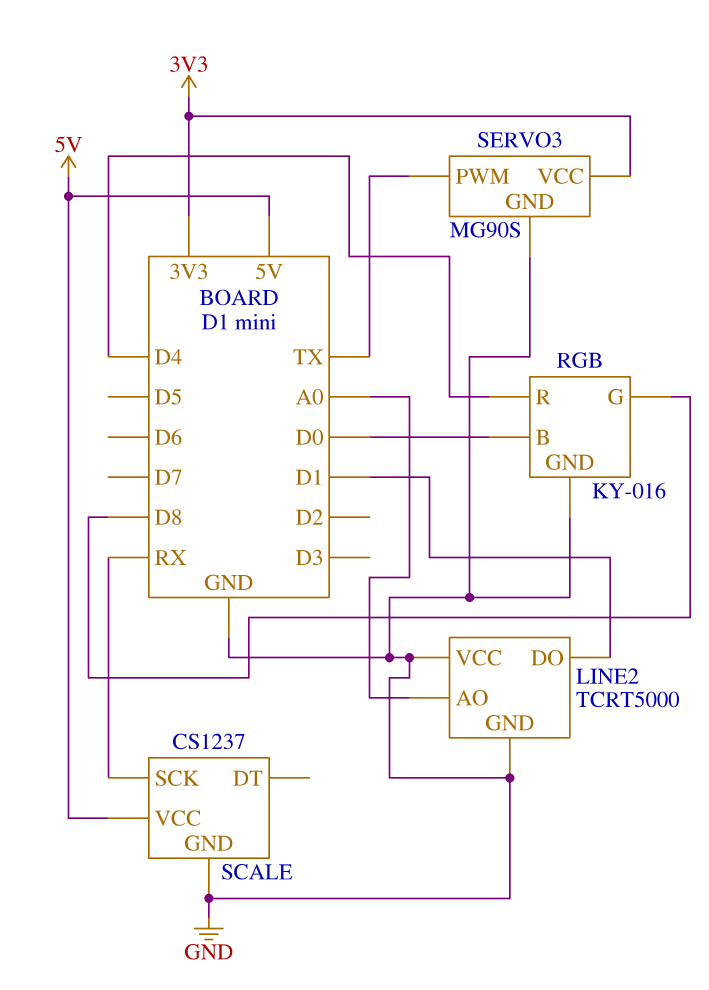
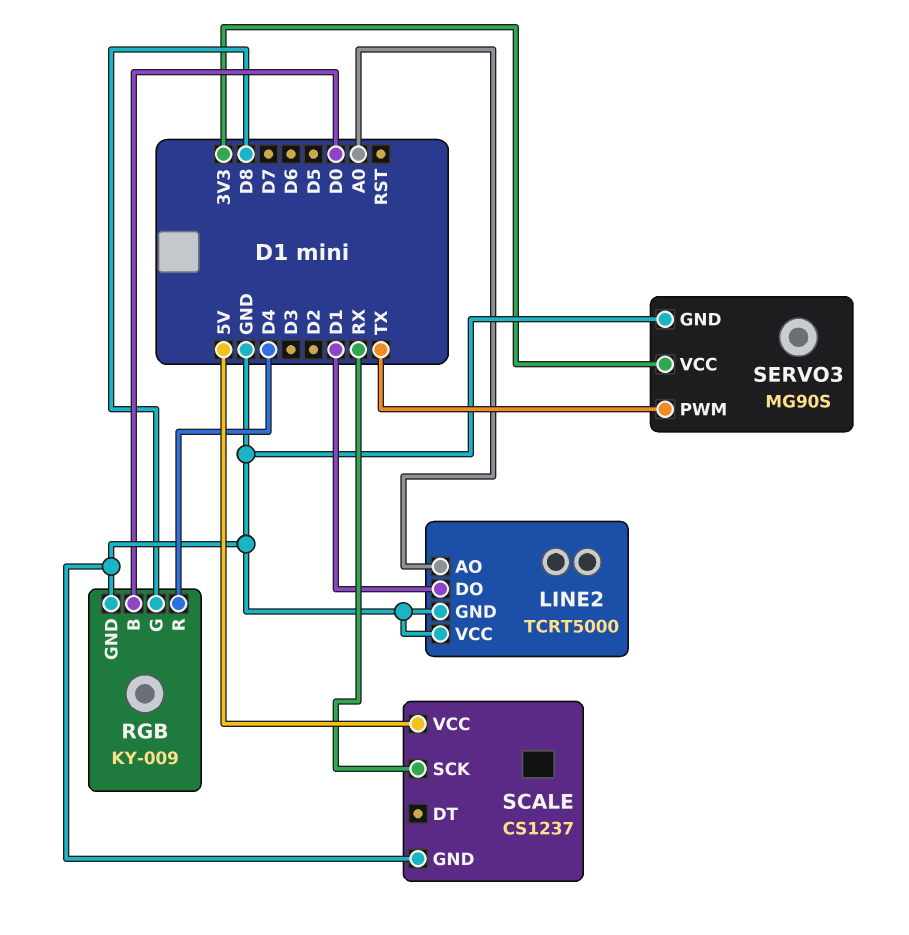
RGB: KY-016 -> KY-009

